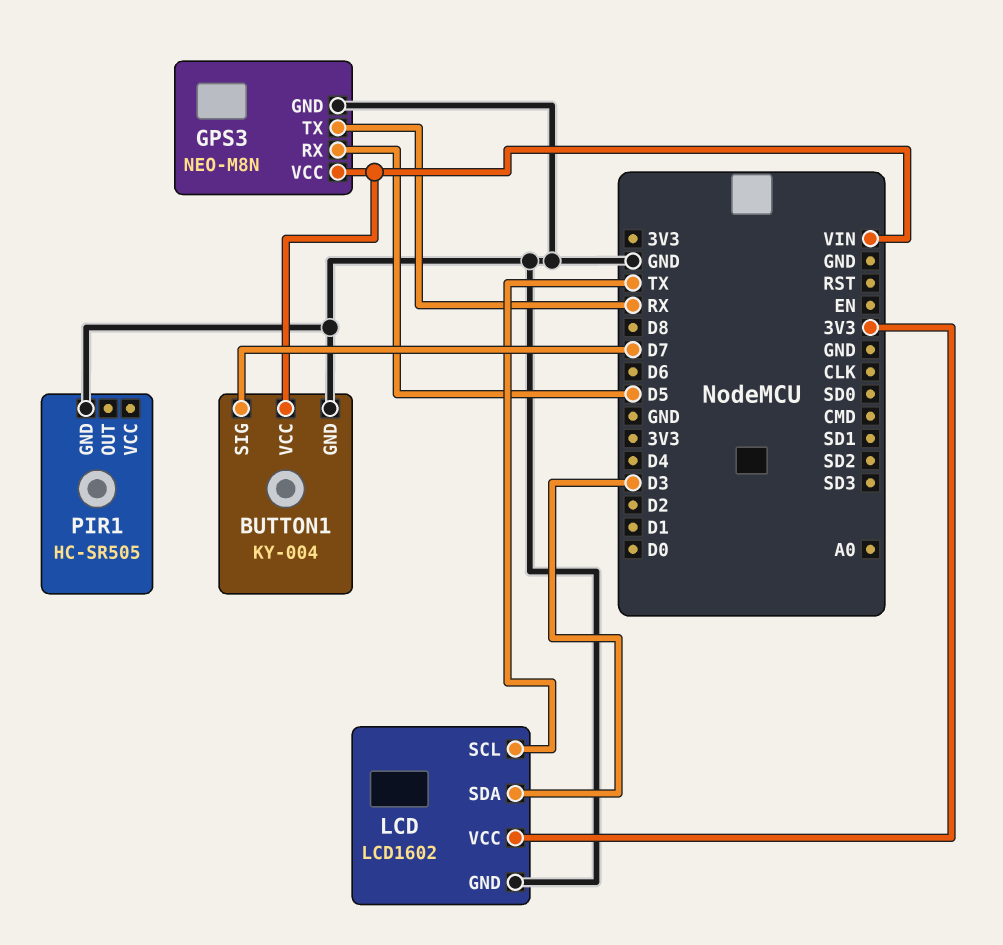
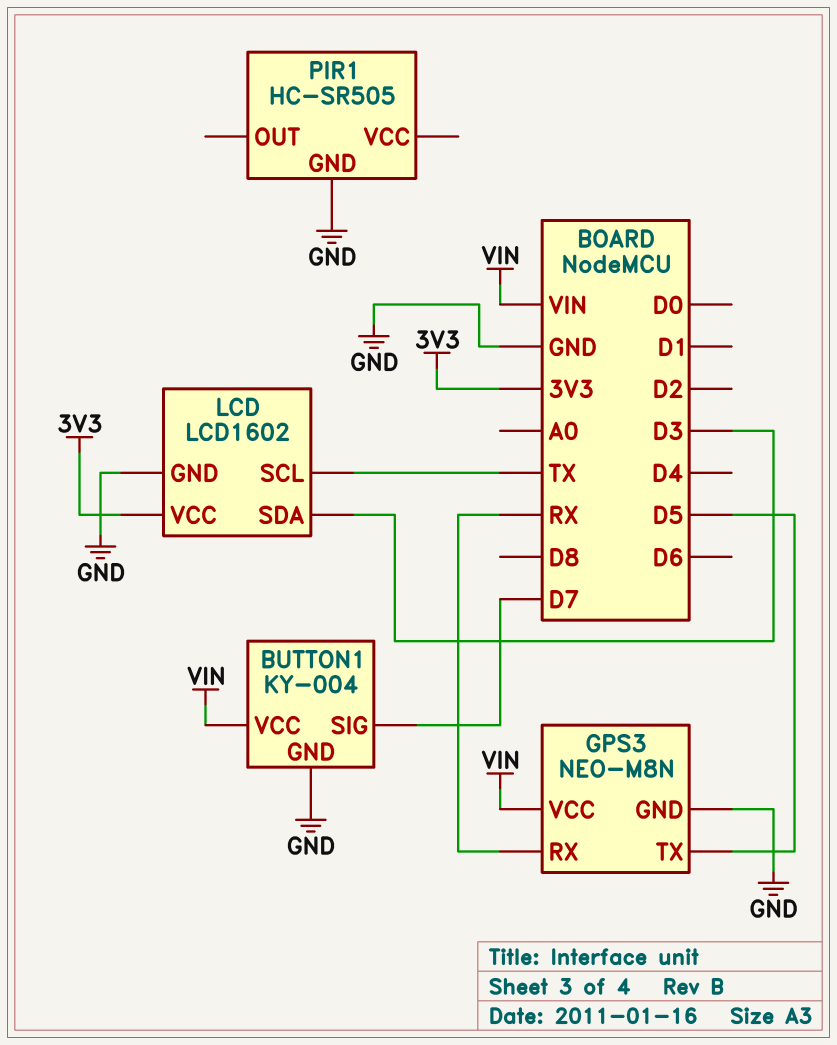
GPS3 pin RX: D5 -> RX
GPS3 pin TX: RX -> D5

